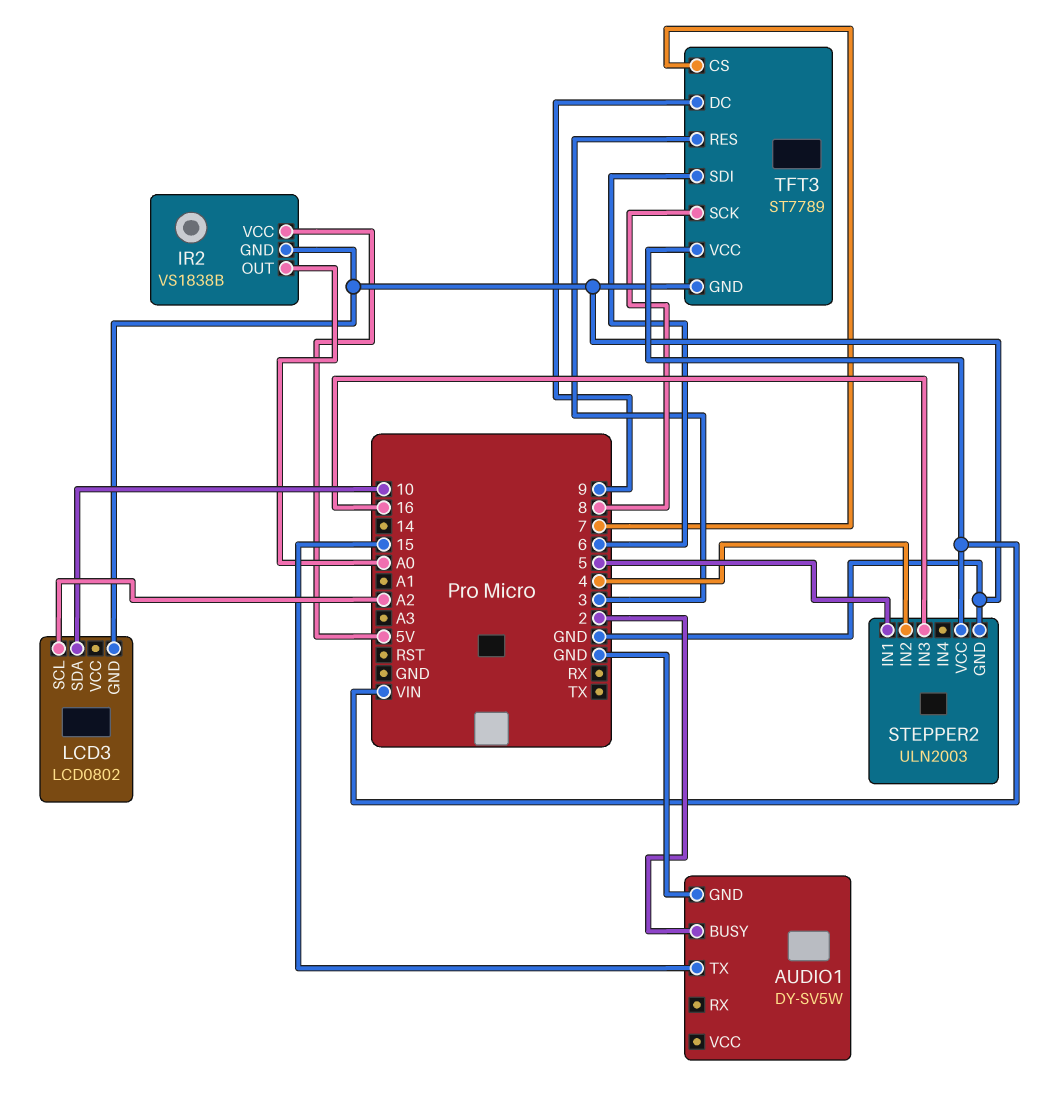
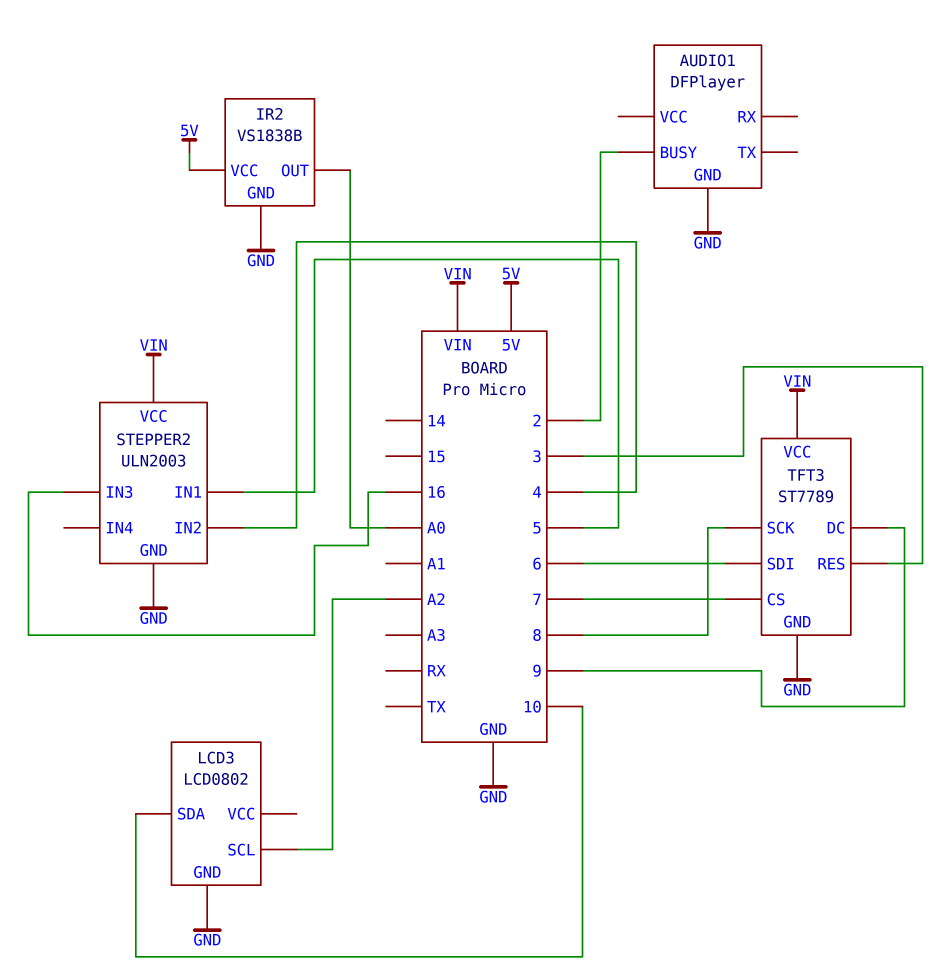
AUDIO1: DY-SV5W -> DFPlayer
AUDIO1 pin TX: 15 -> none

